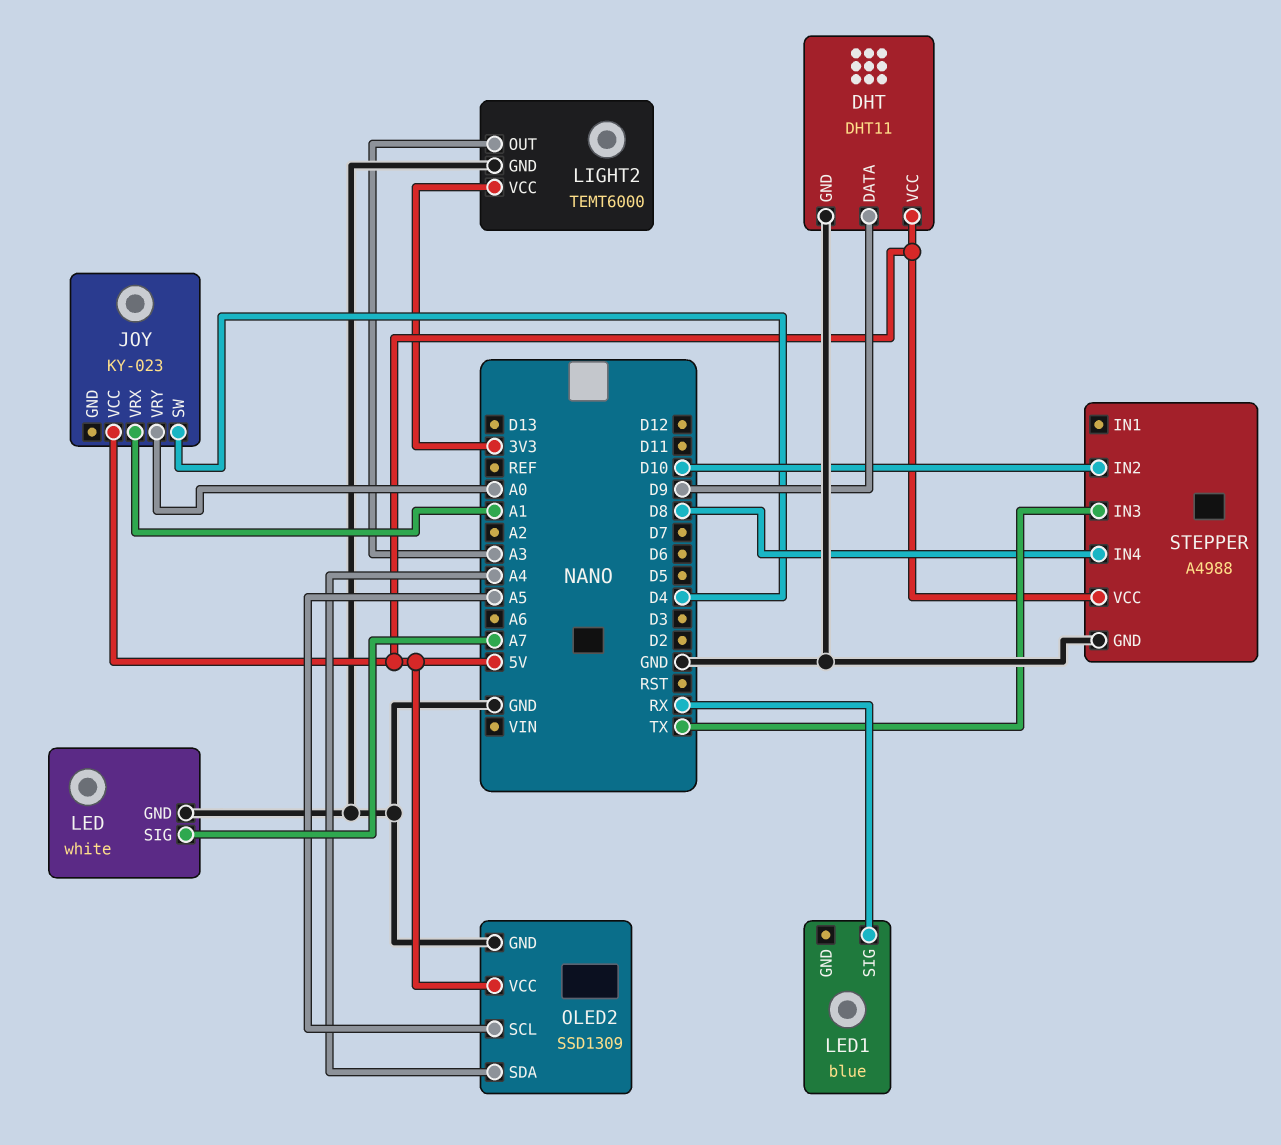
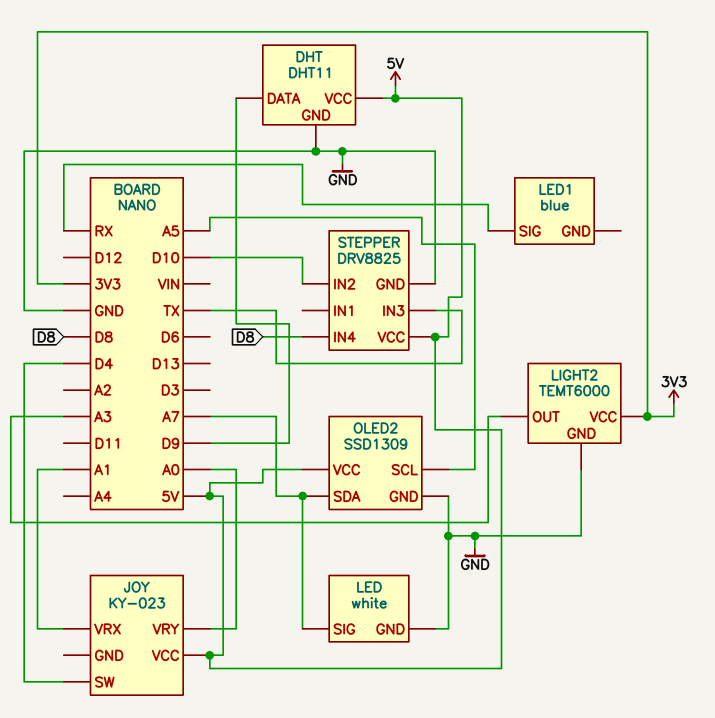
OLED2 pin SDA: A4 -> A7
STEPPER: A4988 -> DRV8825

